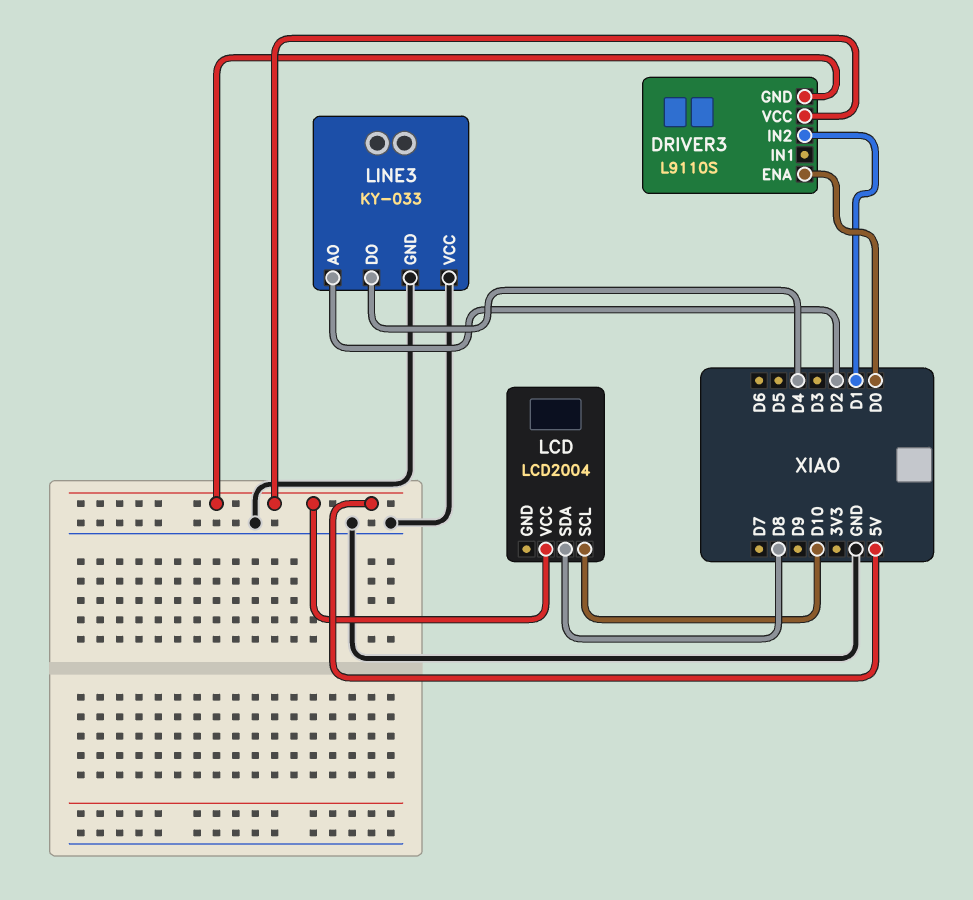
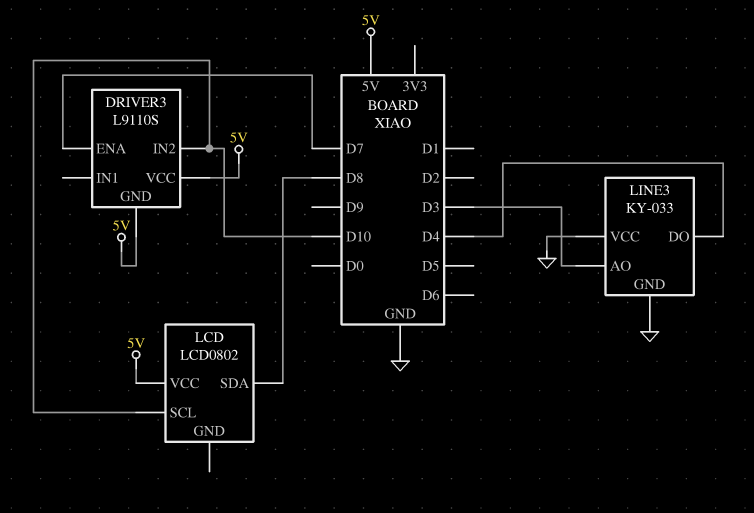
DRIVER3 pin ENA: D0 -> D7
DRIVER3 pin IN2: D1 -> D10
LCD: LCD2004 -> LCD0802
LINE3 pin AO: D2 -> D3

